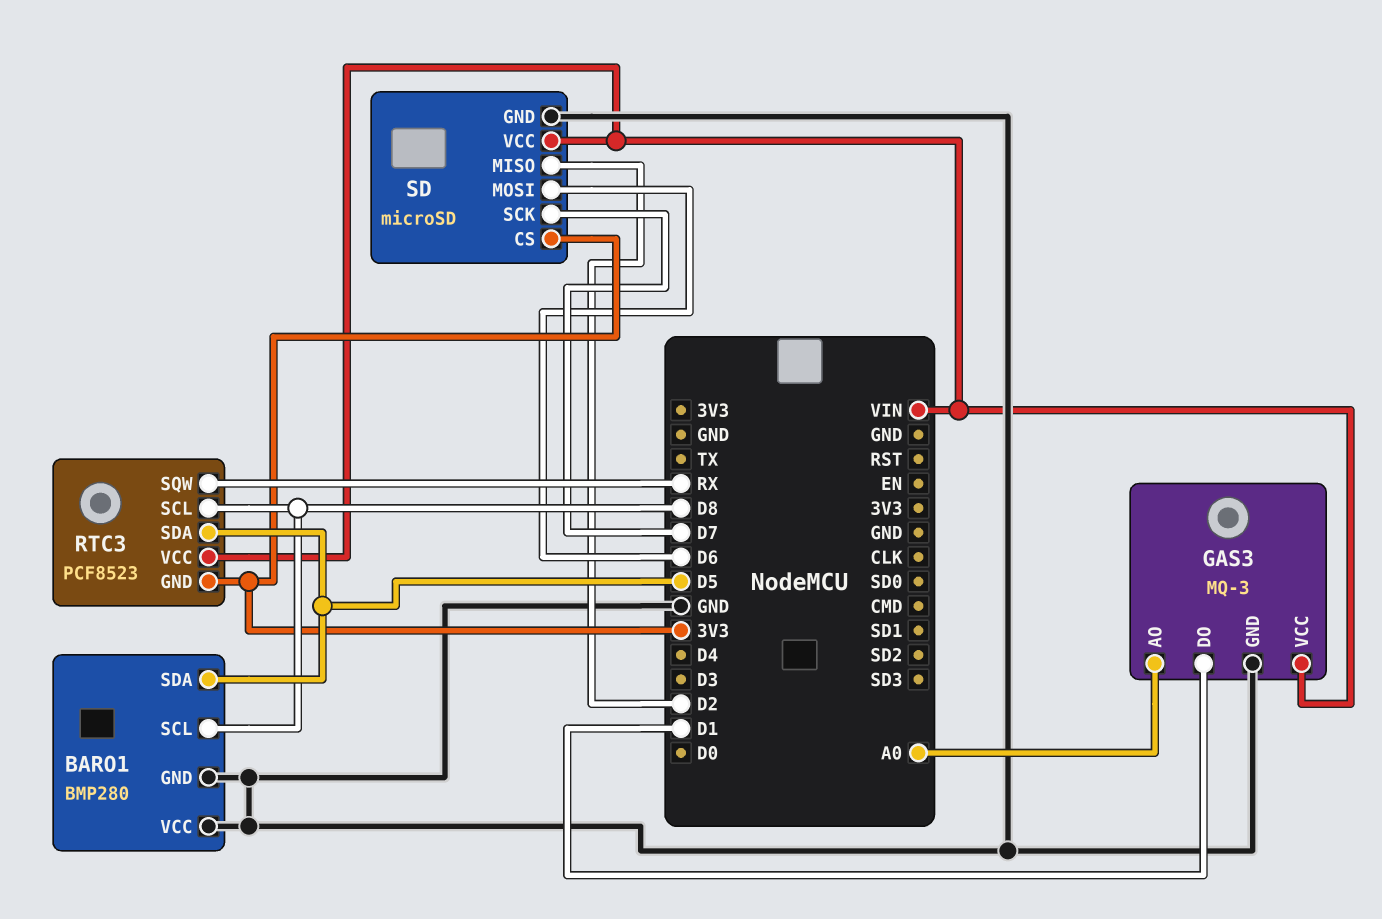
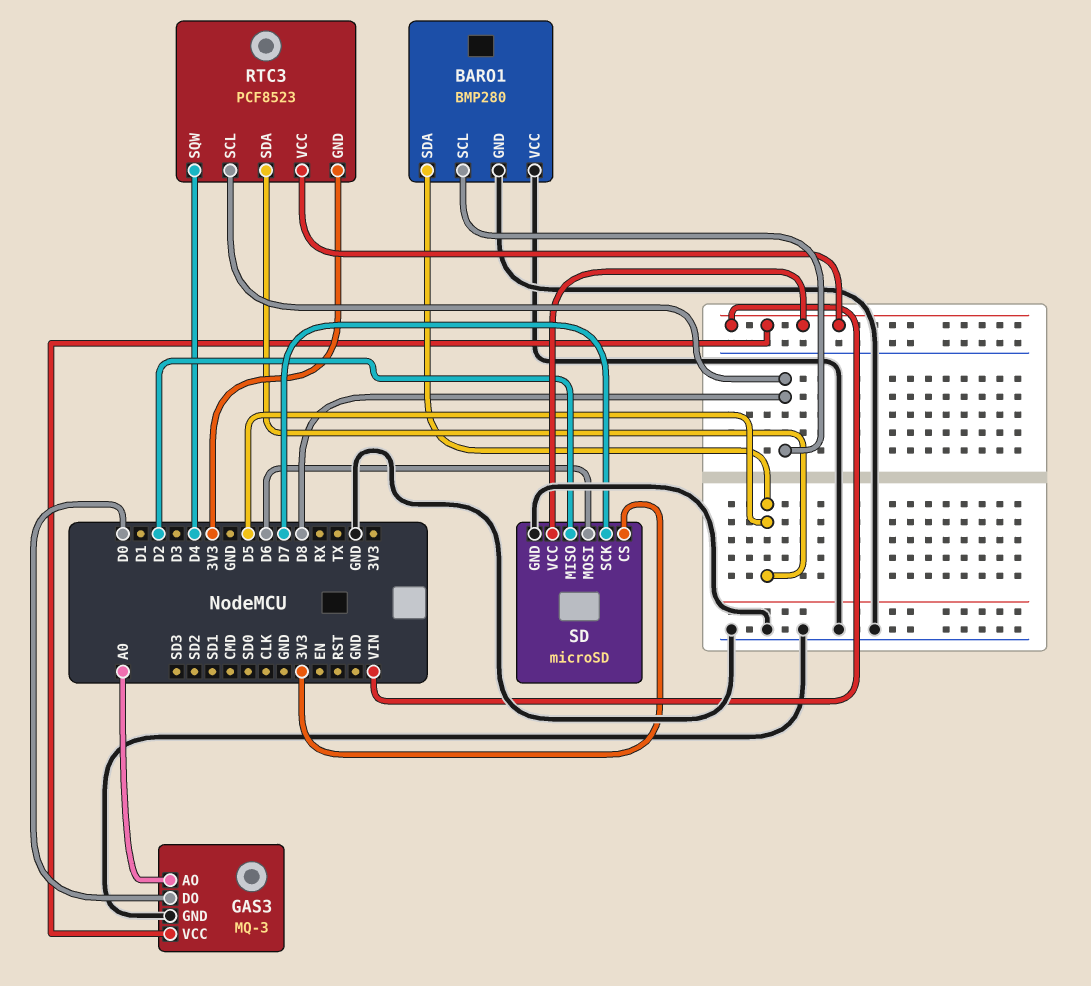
GAS3 pin DO: D1 -> D0
RTC3 pin SQW: RX -> D4

